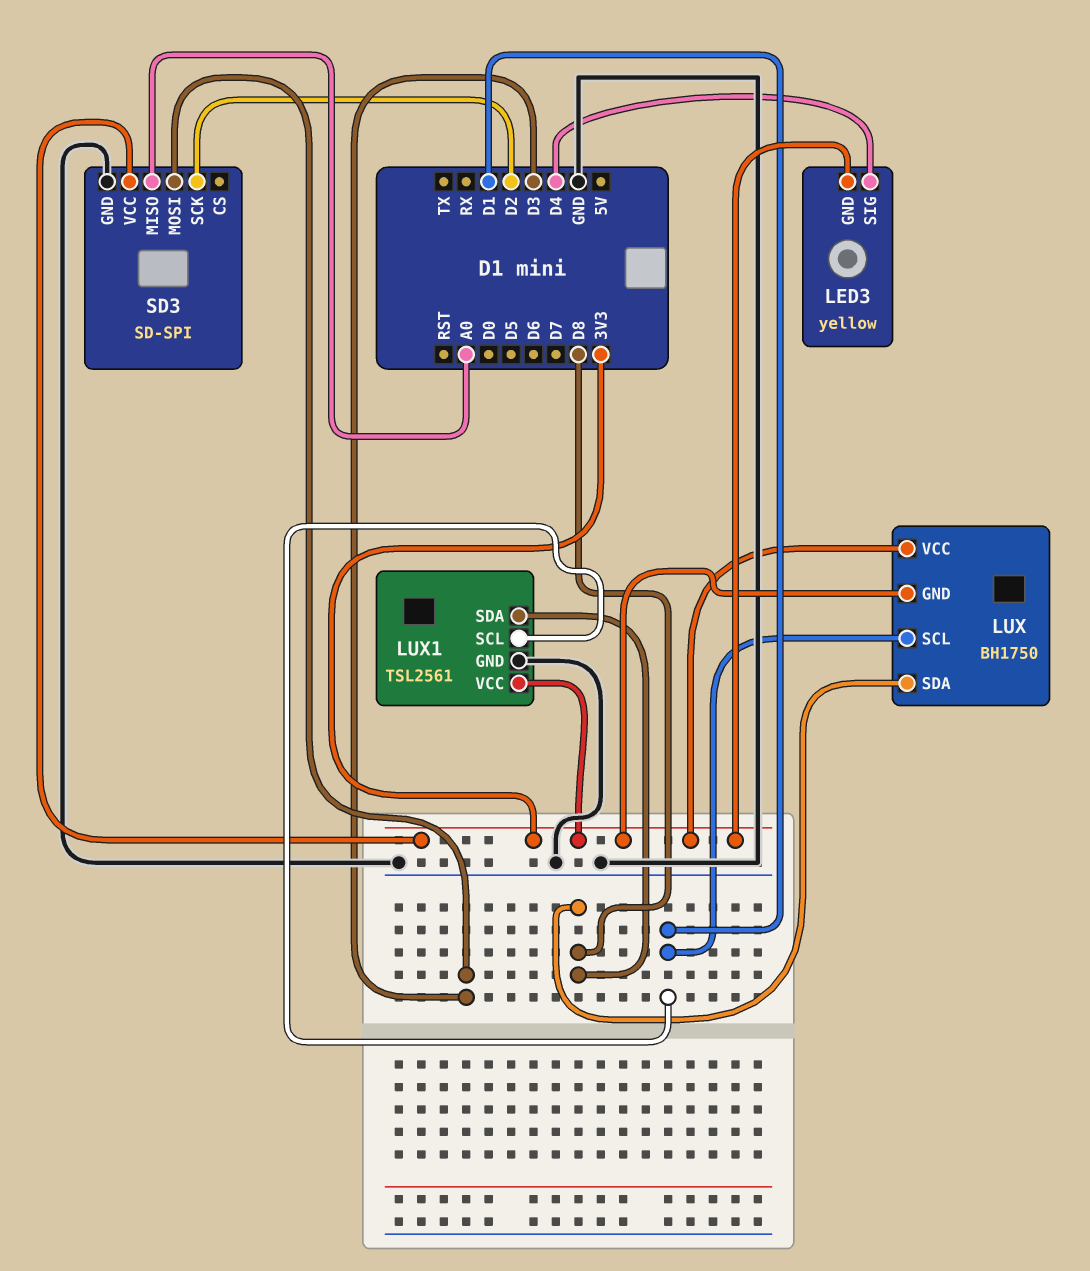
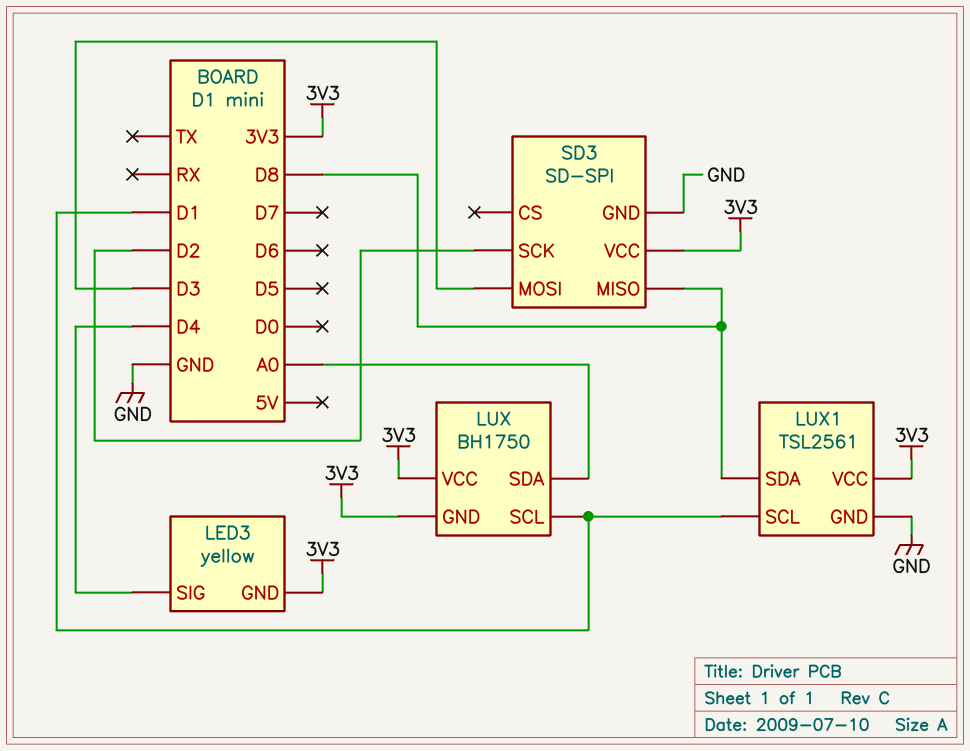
LUX pin SDA: D8 -> A0
SD3 pin MISO: A0 -> D8

